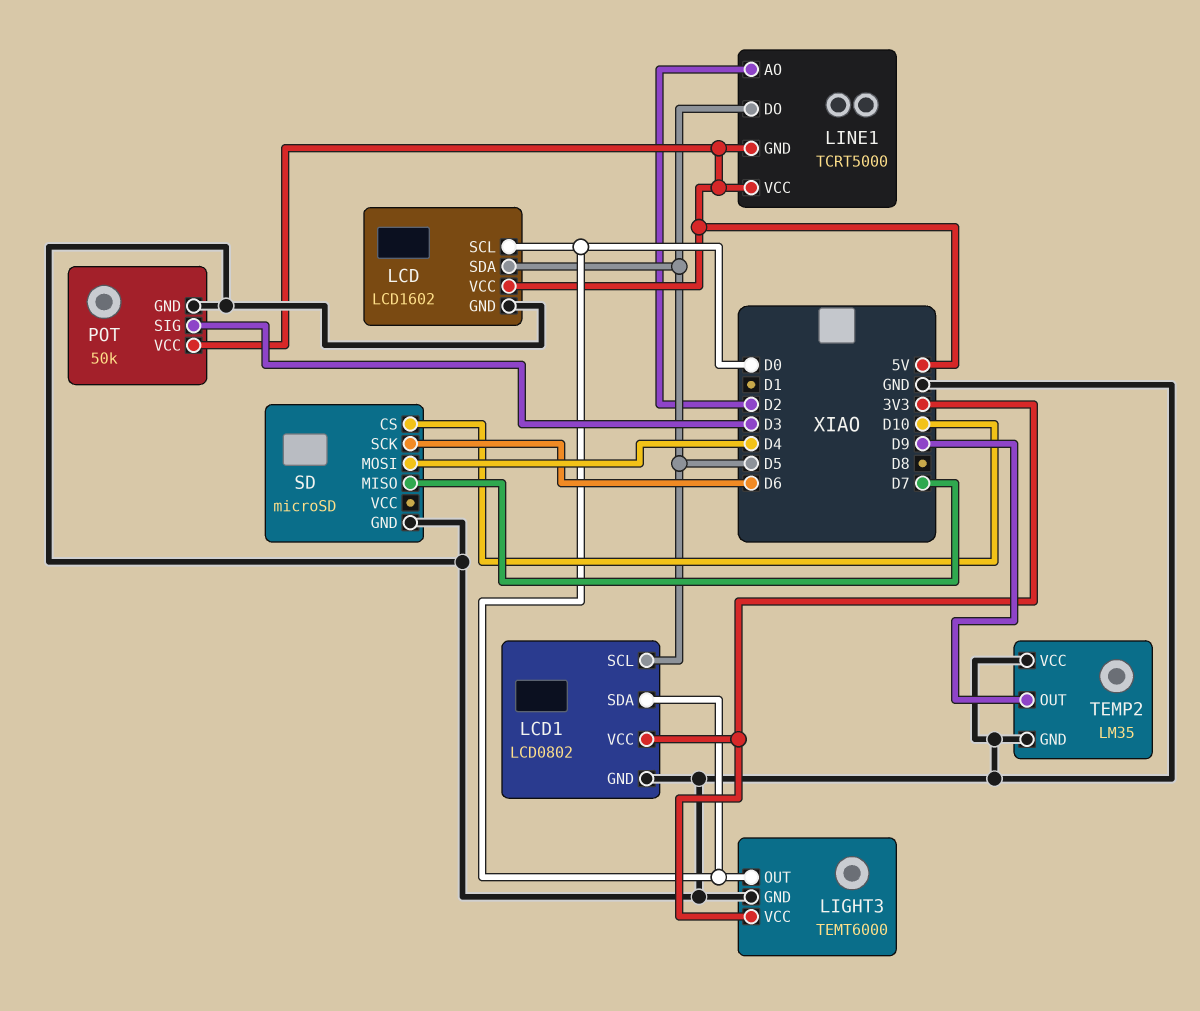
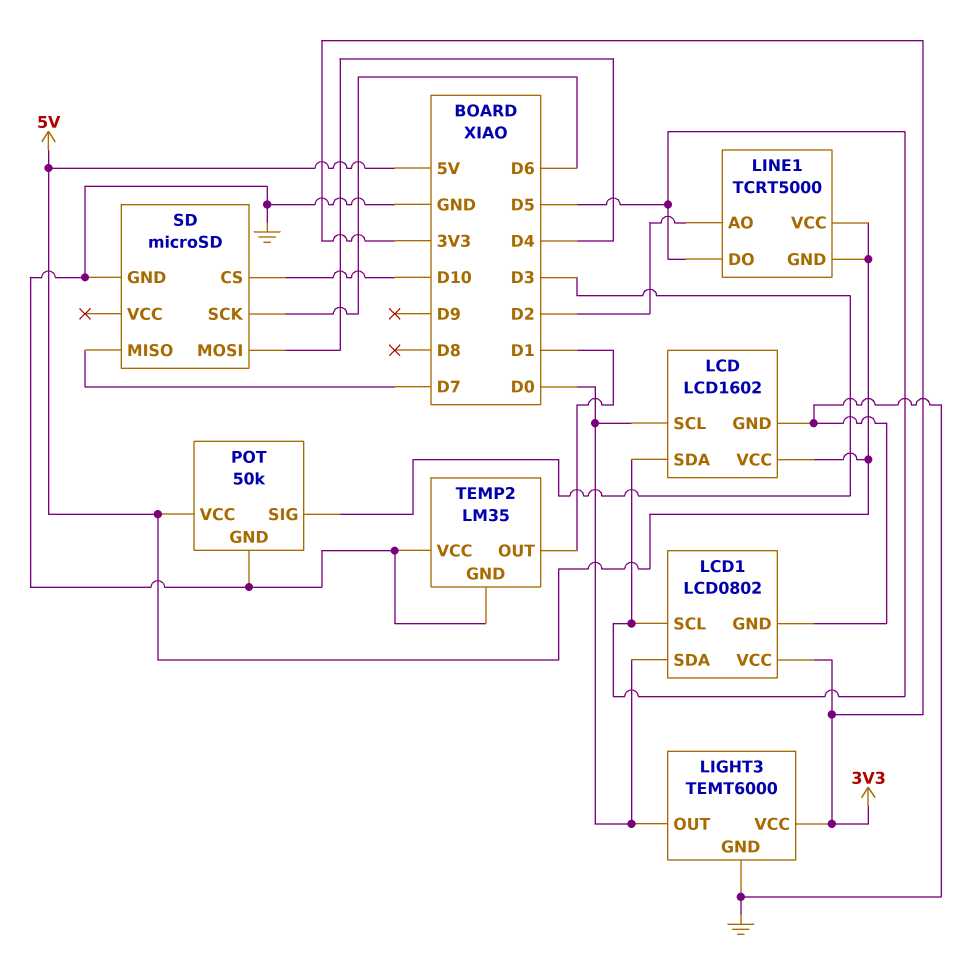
TEMP2 pin OUT: D9 -> D1

